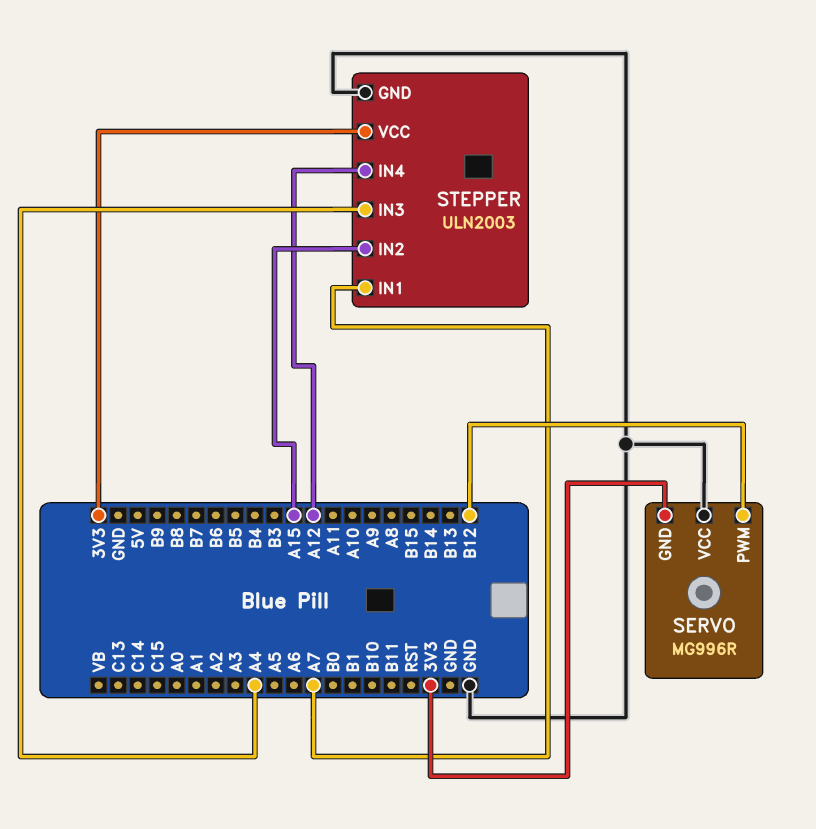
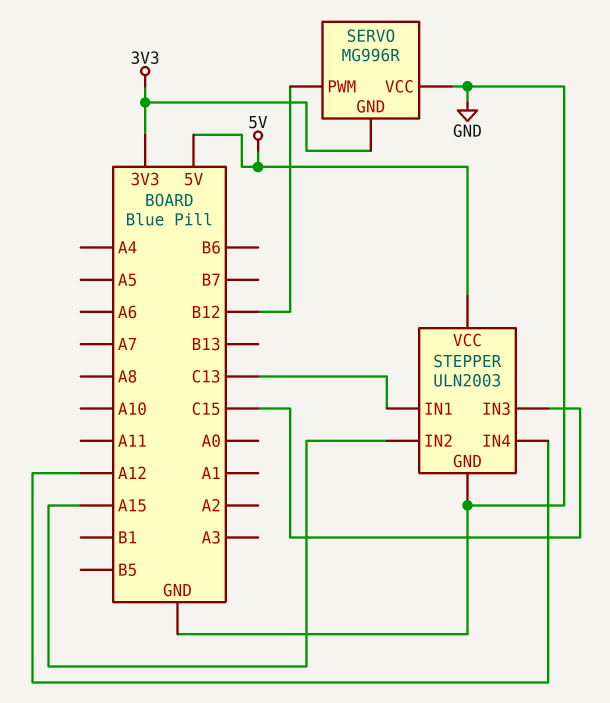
STEPPER pin IN1: A7 -> C13
STEPPER pin IN3: A4 -> C15
STEPPER pin VCC: 3V3 -> 5V

